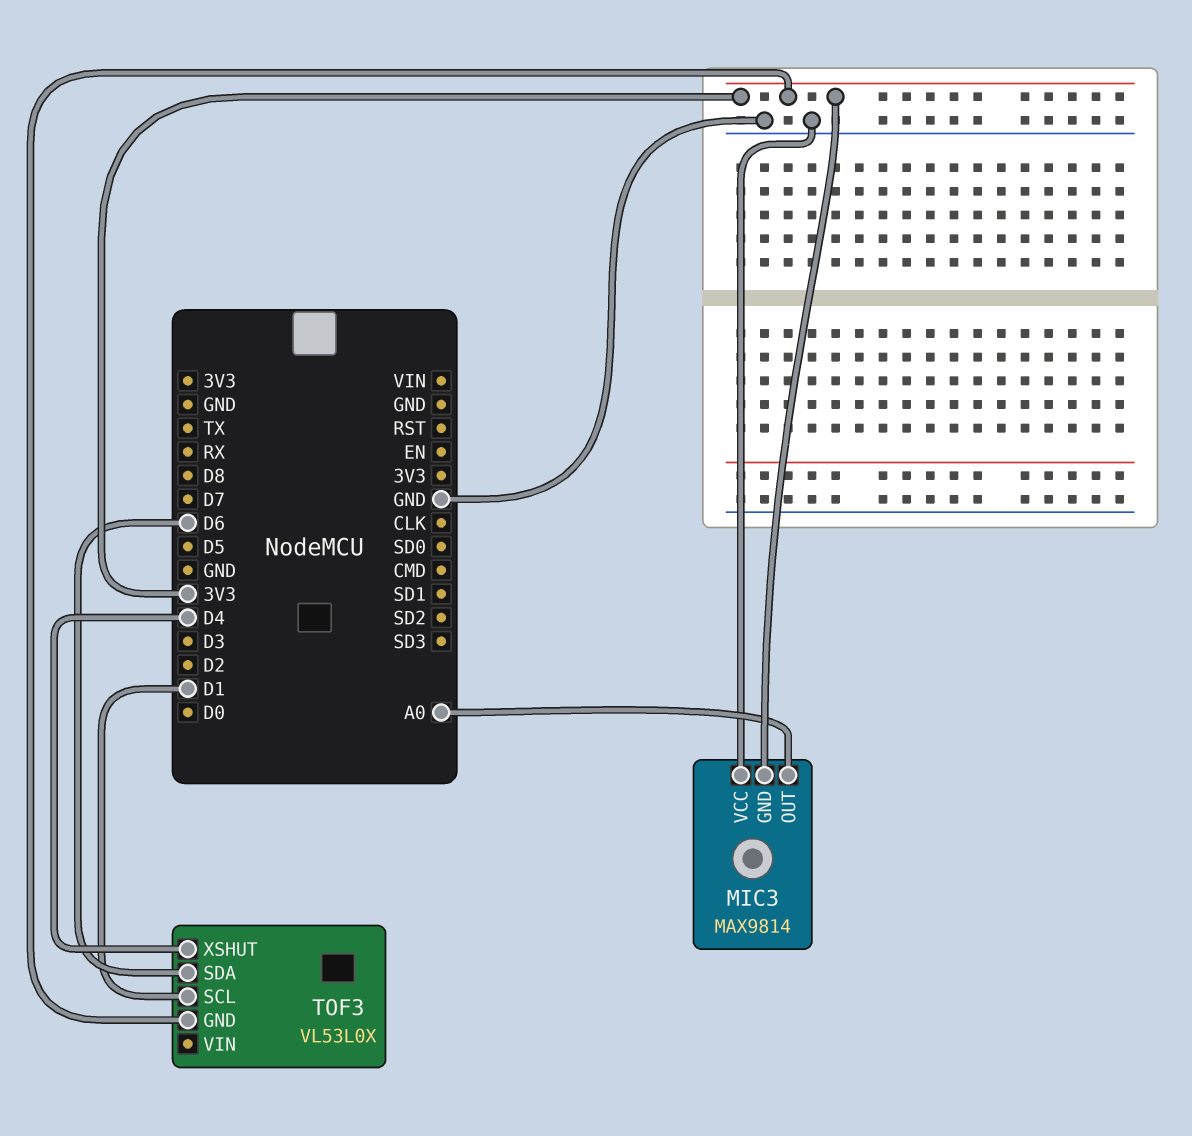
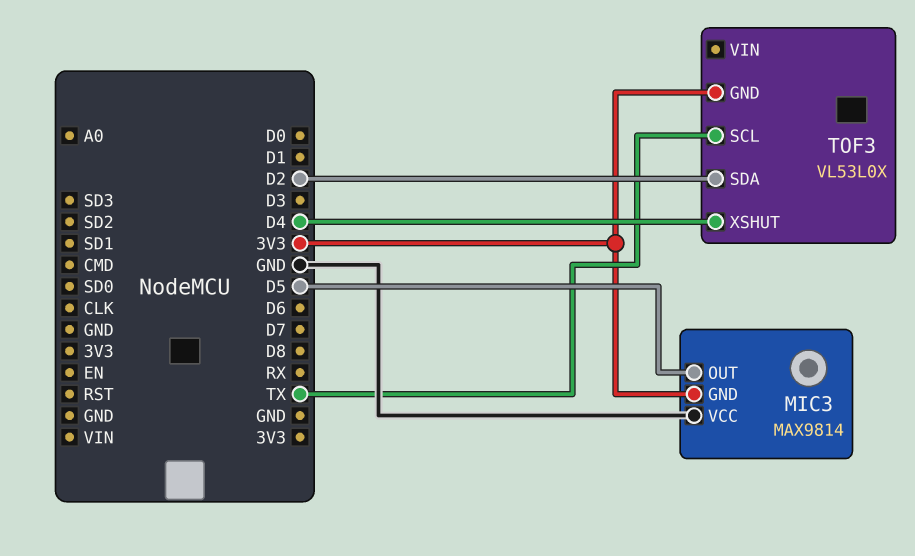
MIC3 pin OUT: A0 -> D5
TOF3 pin SCL: D1 -> TX
TOF3 pin SDA: D6 -> D2

